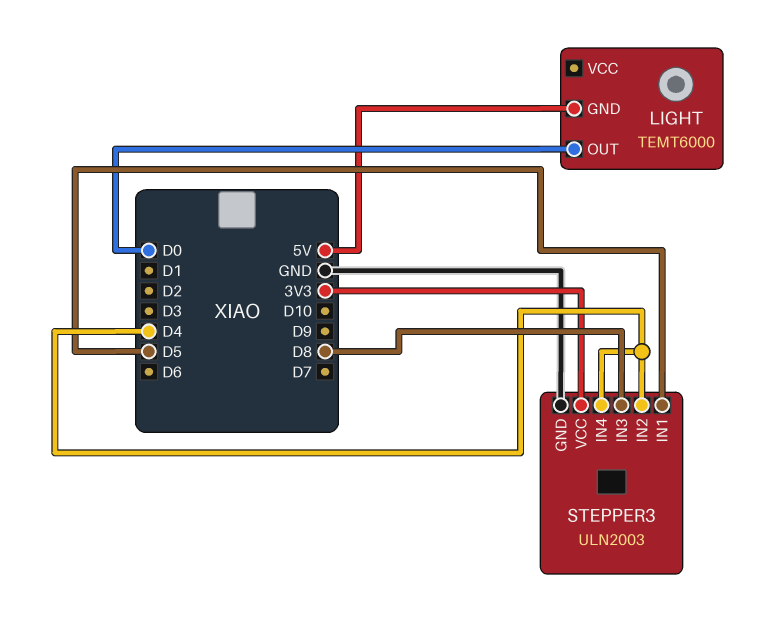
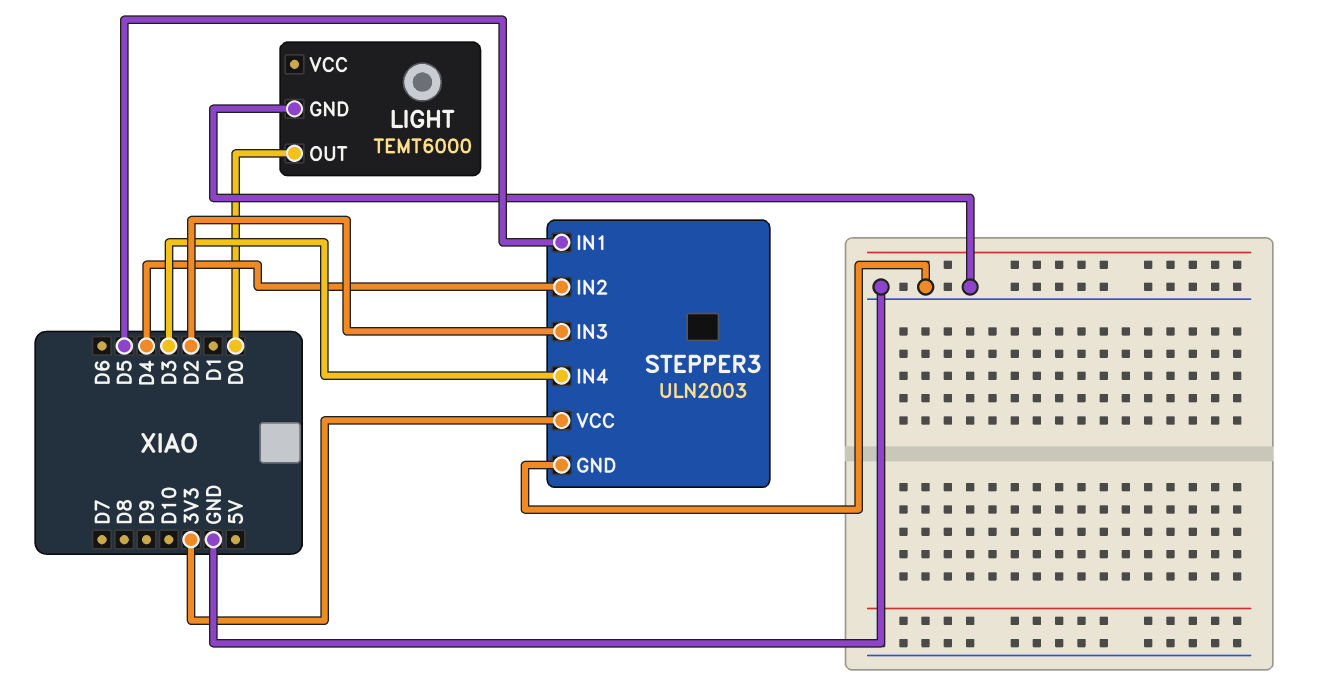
LIGHT pin GND: 5V -> GND
STEPPER3 pin IN3: D8 -> D2
STEPPER3 pin IN4: D4 -> D3

